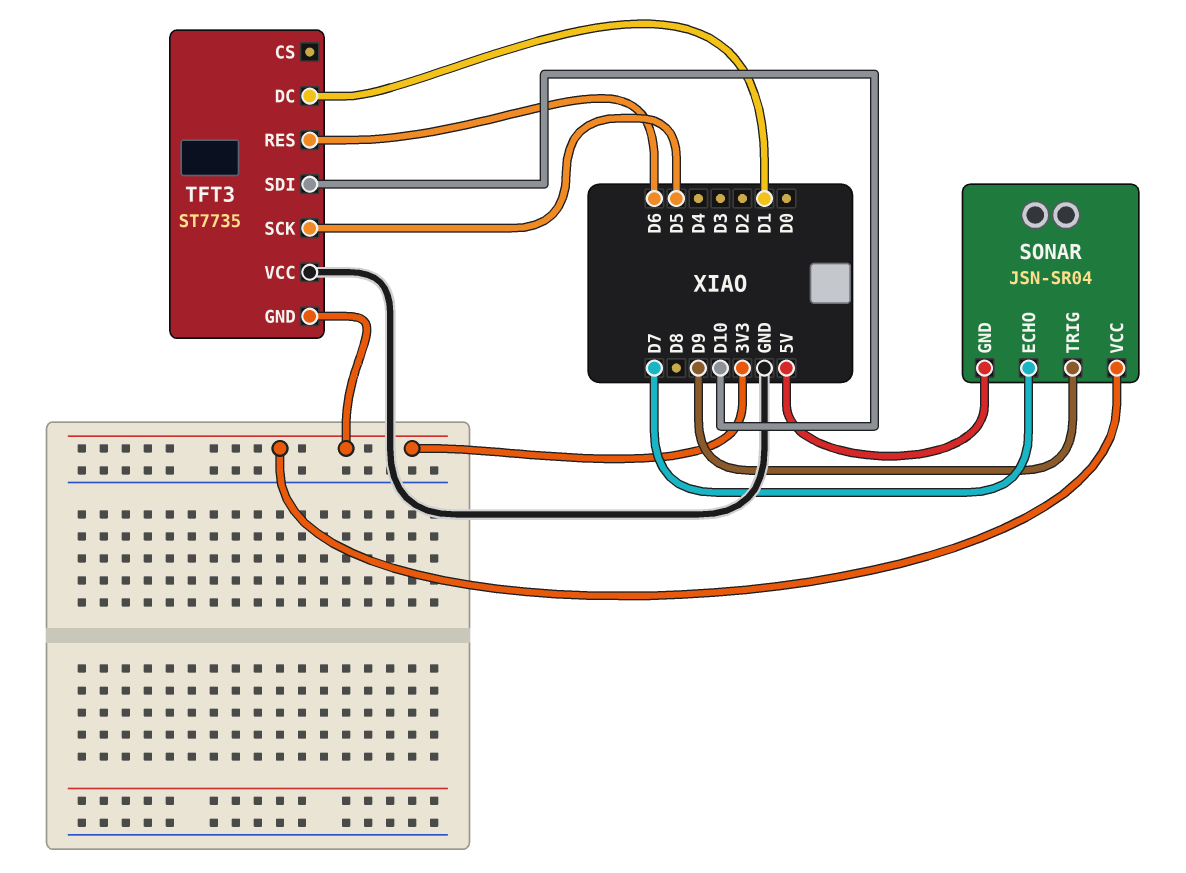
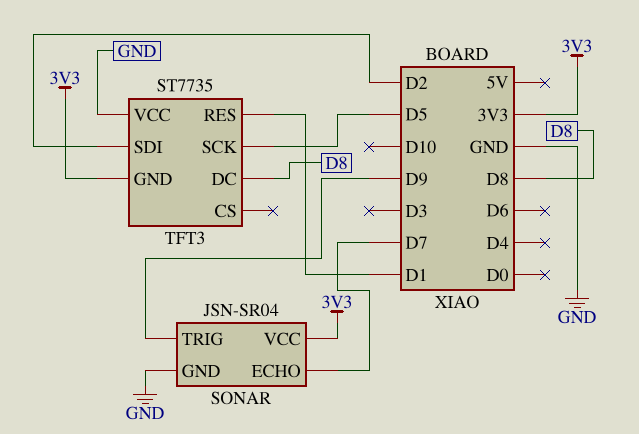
SONAR pin GND: 5V -> GND
TFT3 pin DC: D1 -> D8
TFT3 pin RES: D6 -> D1
TFT3 pin SDI: D10 -> D2

